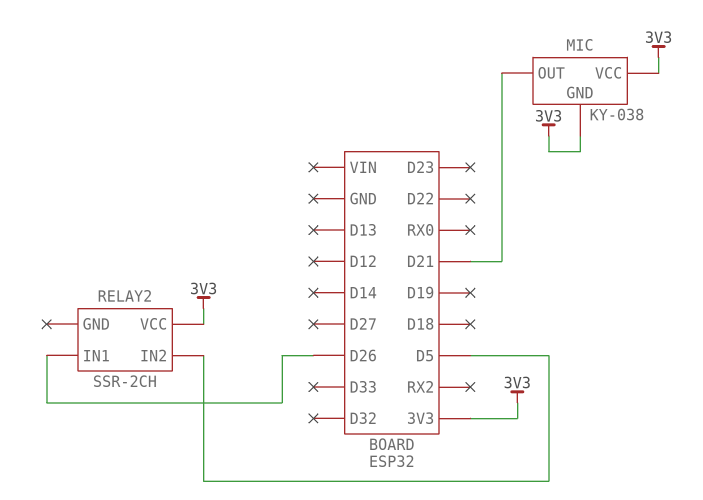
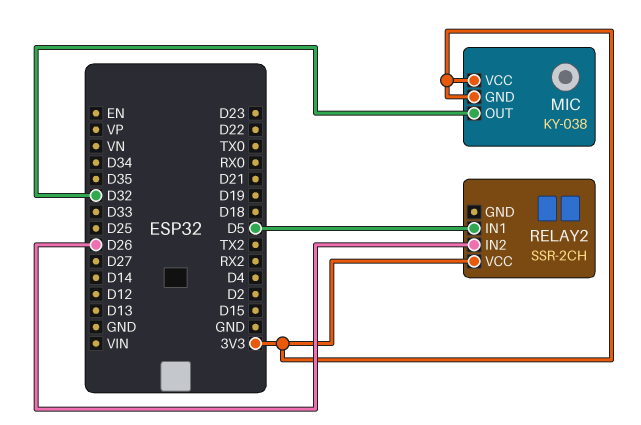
MIC pin OUT: D21 -> D32
RELAY2 pin IN1: D26 -> D5
RELAY2 pin IN2: D5 -> D26

